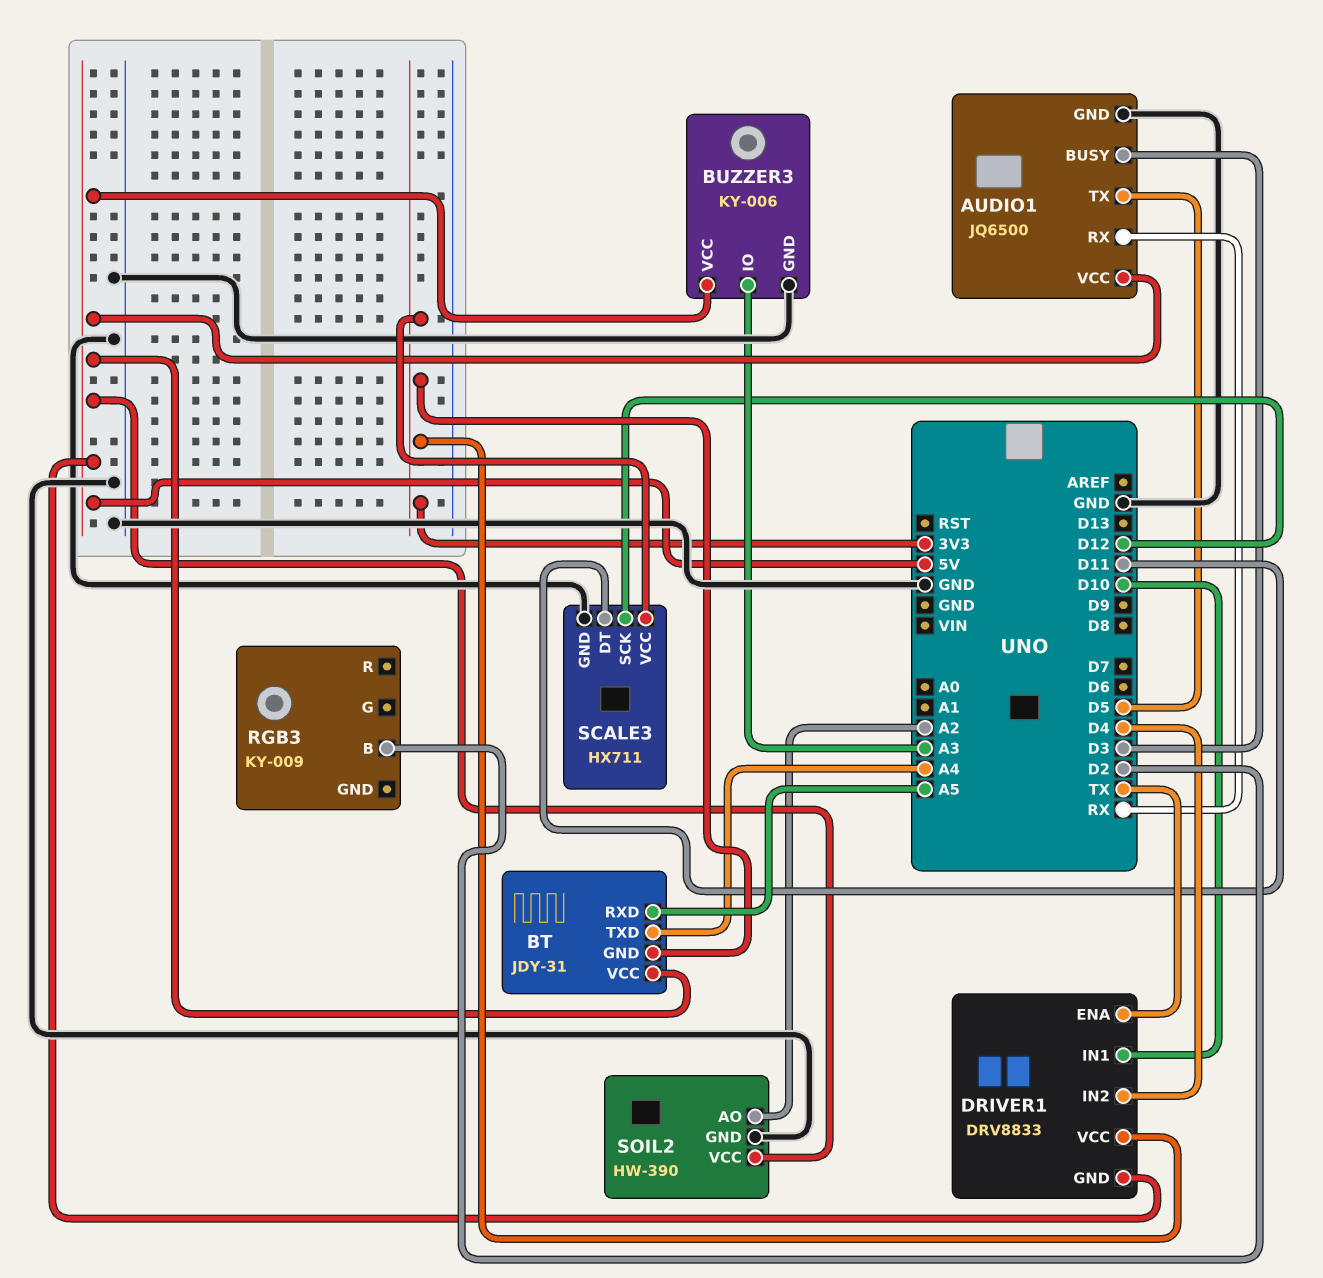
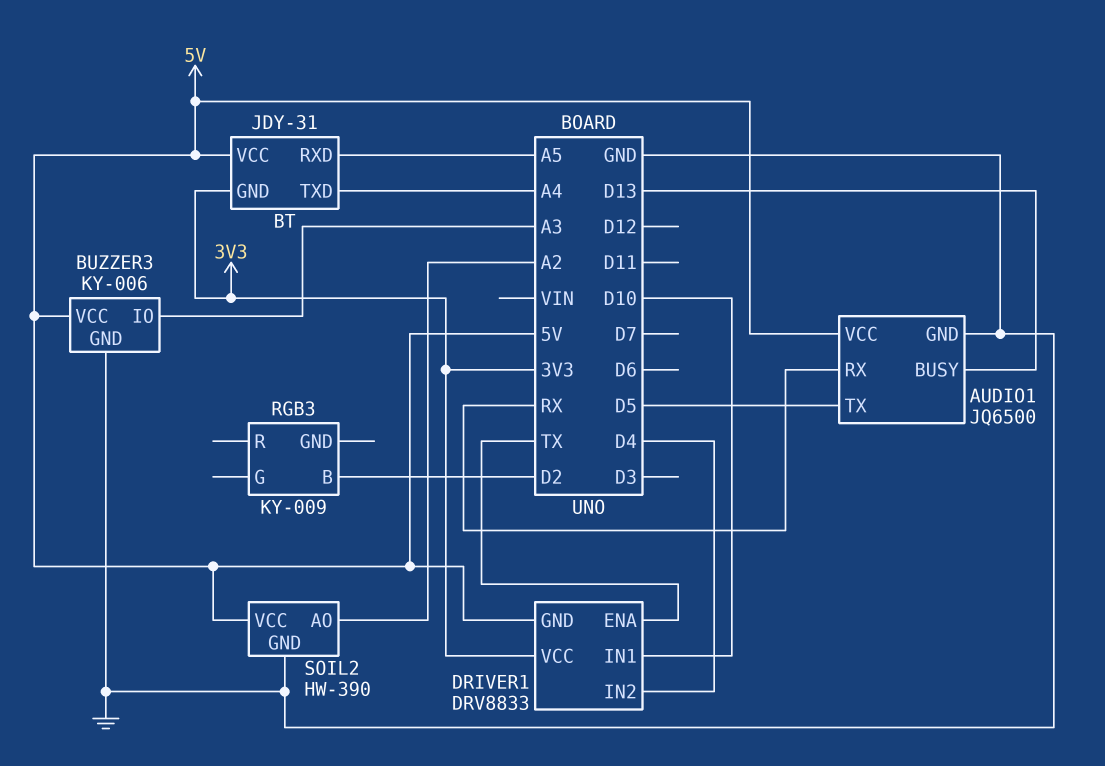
AUDIO1 pin BUSY: D3 -> D13
SCALE3: HX711 -> none
SCALE3 pin DT: D11 -> none
SCALE3 pin GND: GND -> none
SCALE3 pin SCK: D12 -> none
SCALE3 pin VCC: 3V3 -> none

